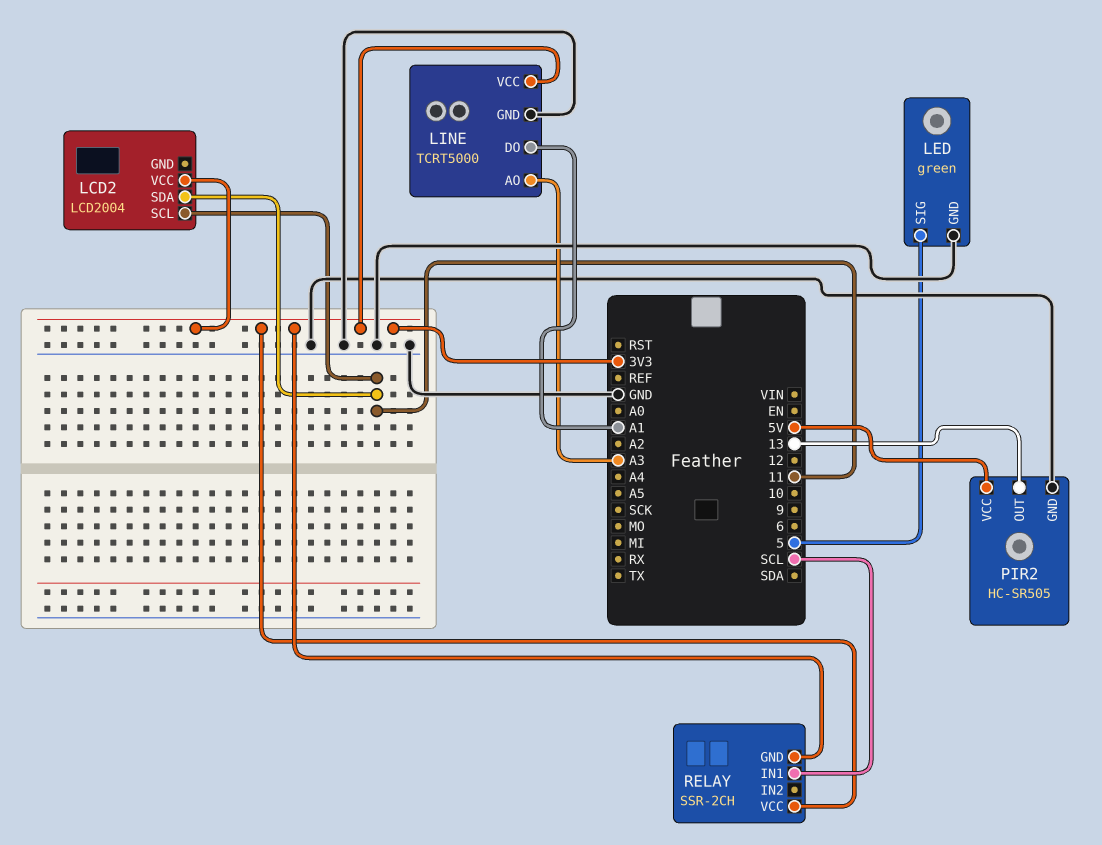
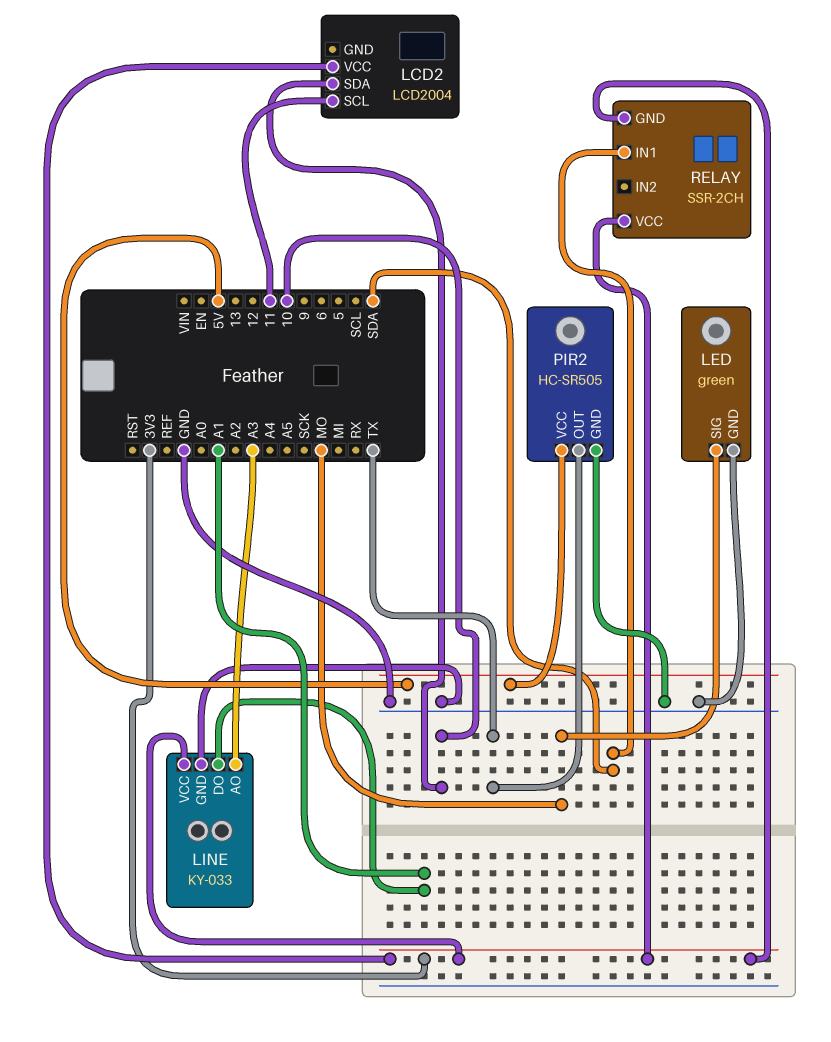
LCD2 pin SDA: 11 -> 10
LED pin SIG: 5 -> MO
LINE: TCRT5000 -> KY-033
PIR2 pin OUT: 13 -> TX
RELAY pin IN1: SCL -> SDA

